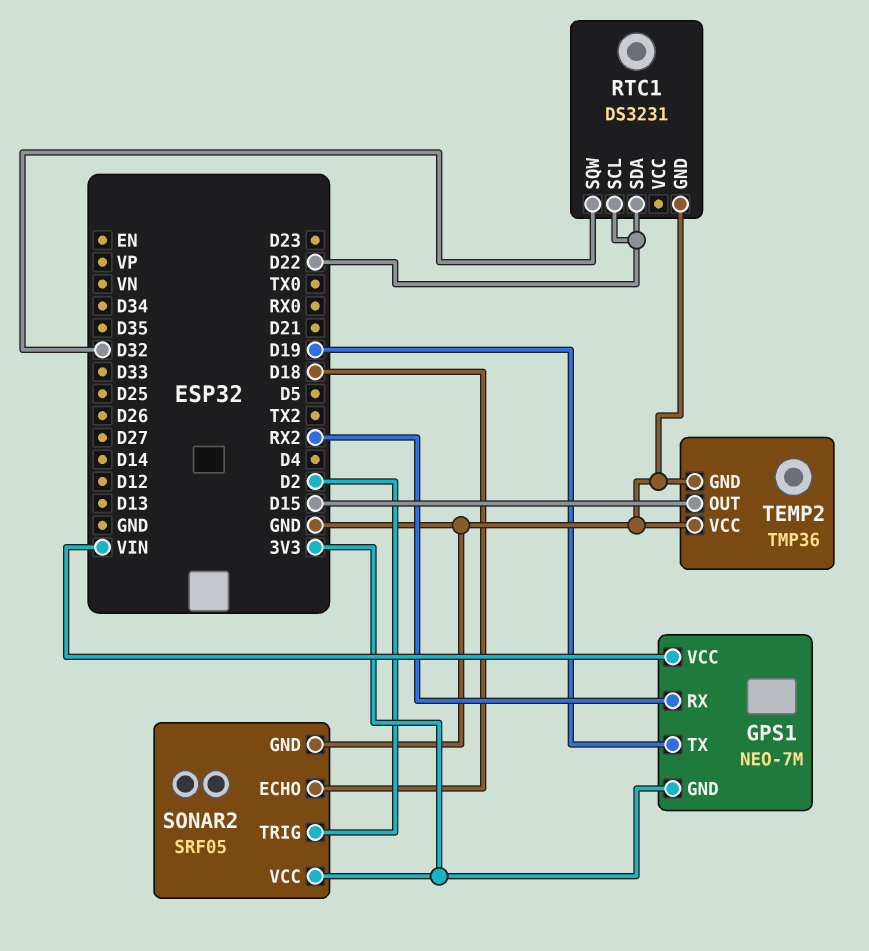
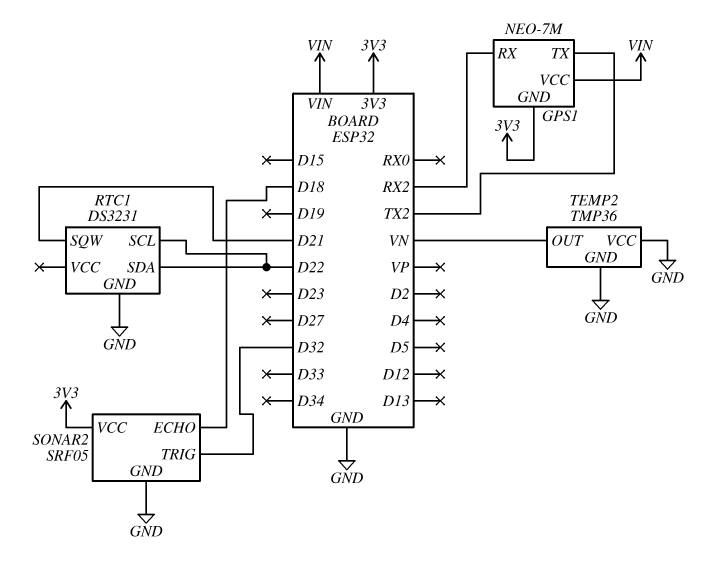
GPS1 pin TX: D19 -> TX2
RTC1 pin SQW: D32 -> D21
SONAR2 pin TRIG: D2 -> D32
TEMP2 pin OUT: D15 -> VN

